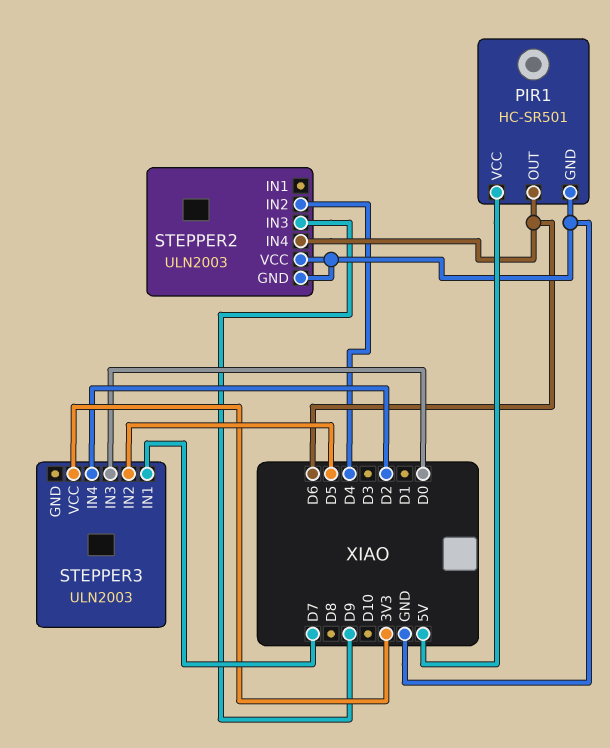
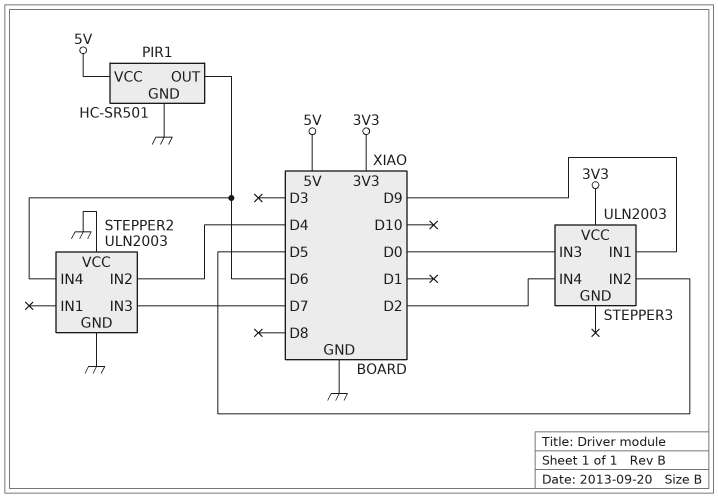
STEPPER2 pin IN3: D9 -> D7
STEPPER3 pin IN1: D7 -> D9

